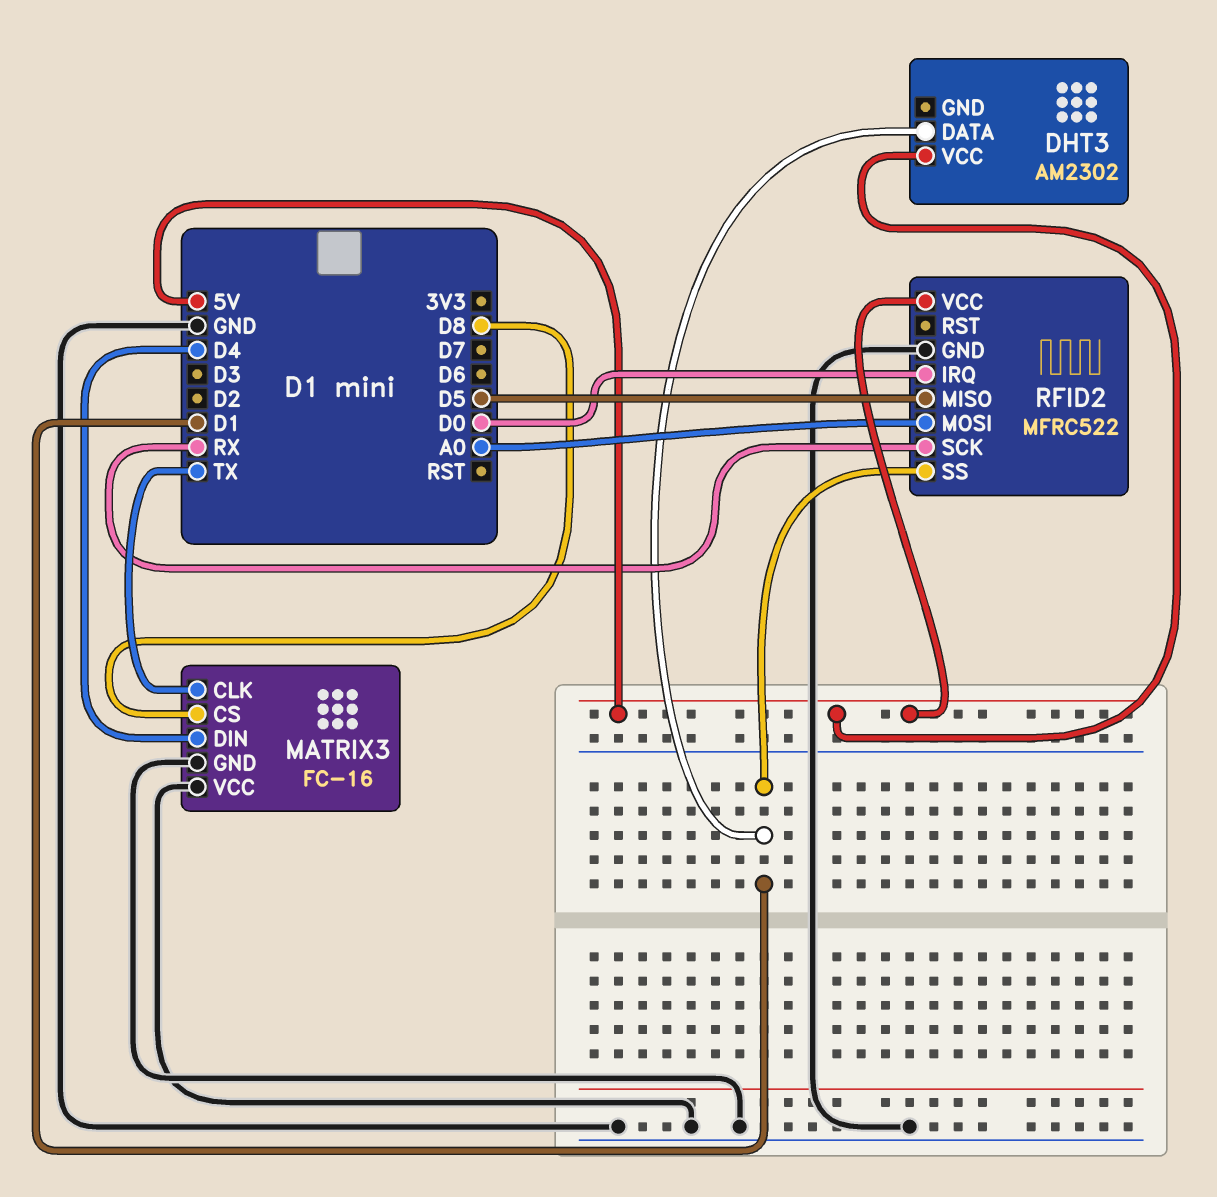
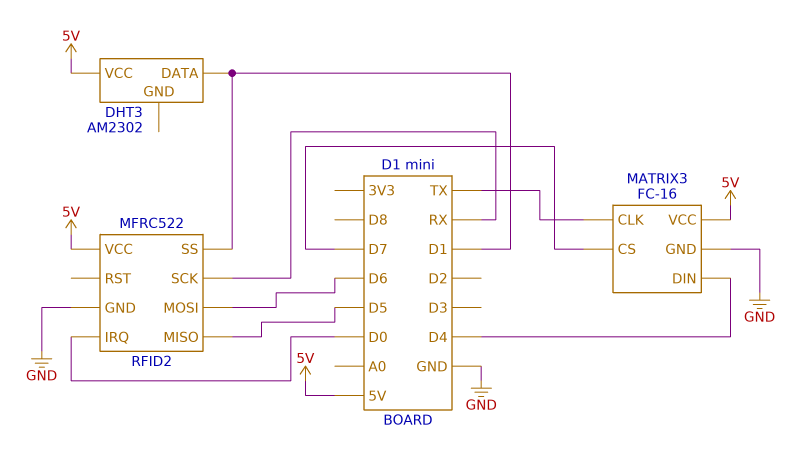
MATRIX3 pin CS: D8 -> D7
MATRIX3 pin VCC: GND -> 5V
RFID2 pin MOSI: A0 -> D6

